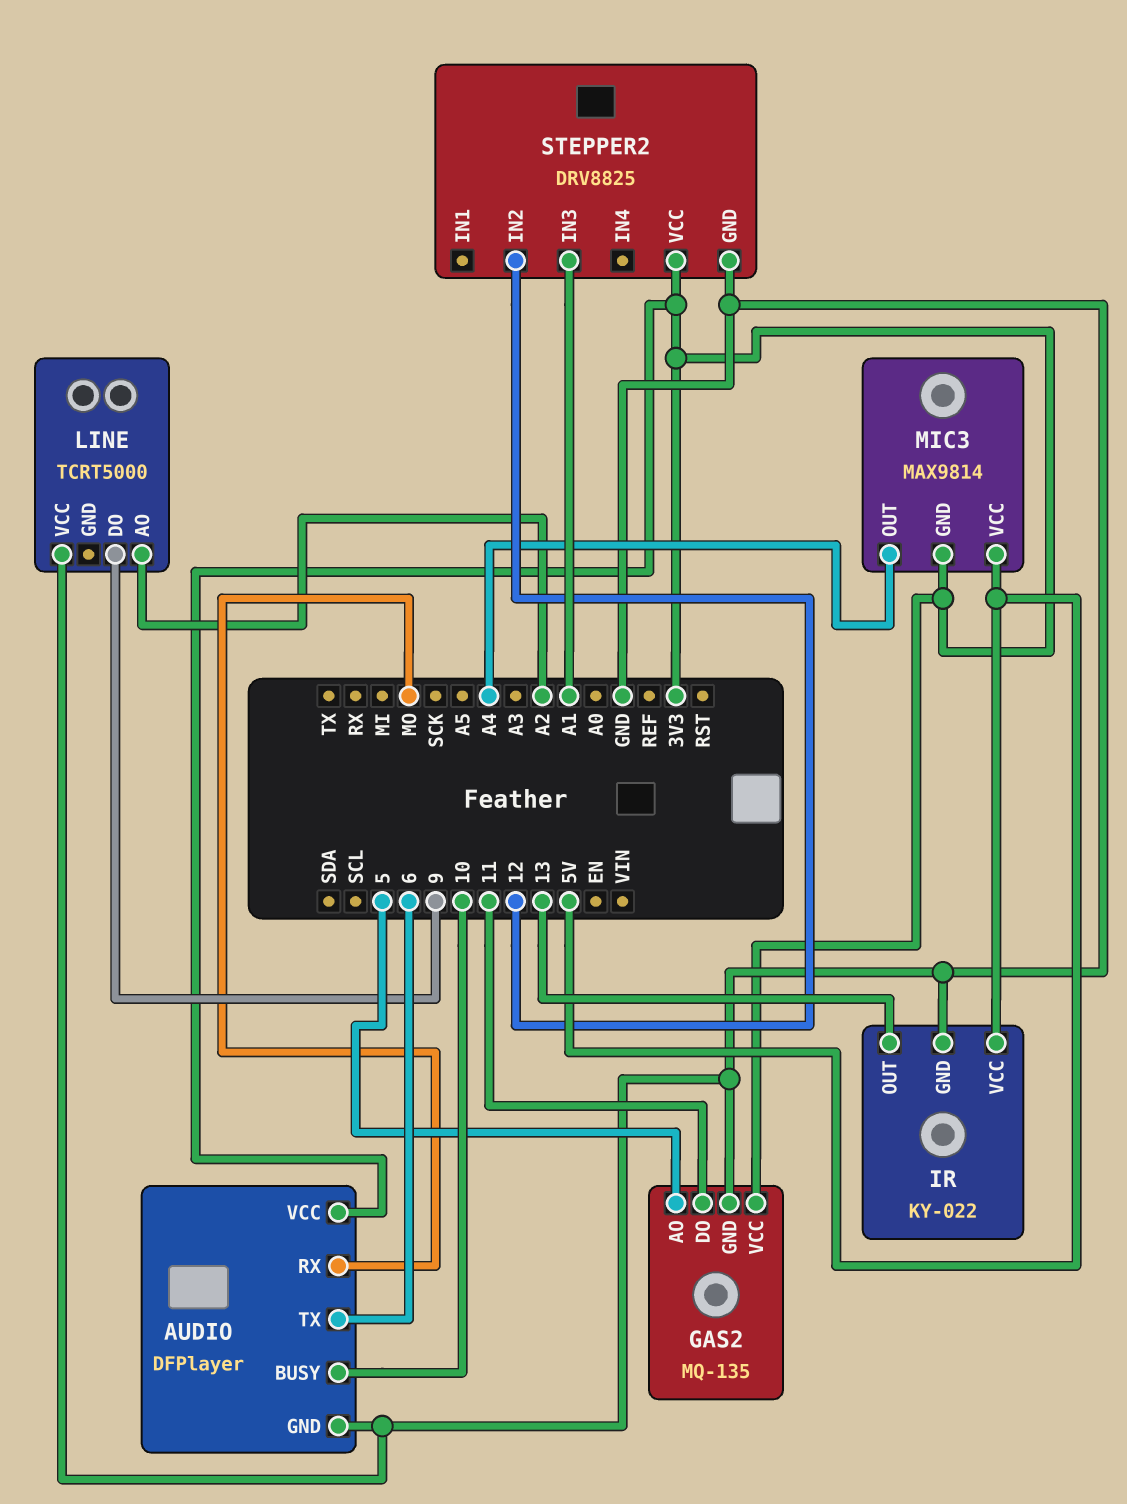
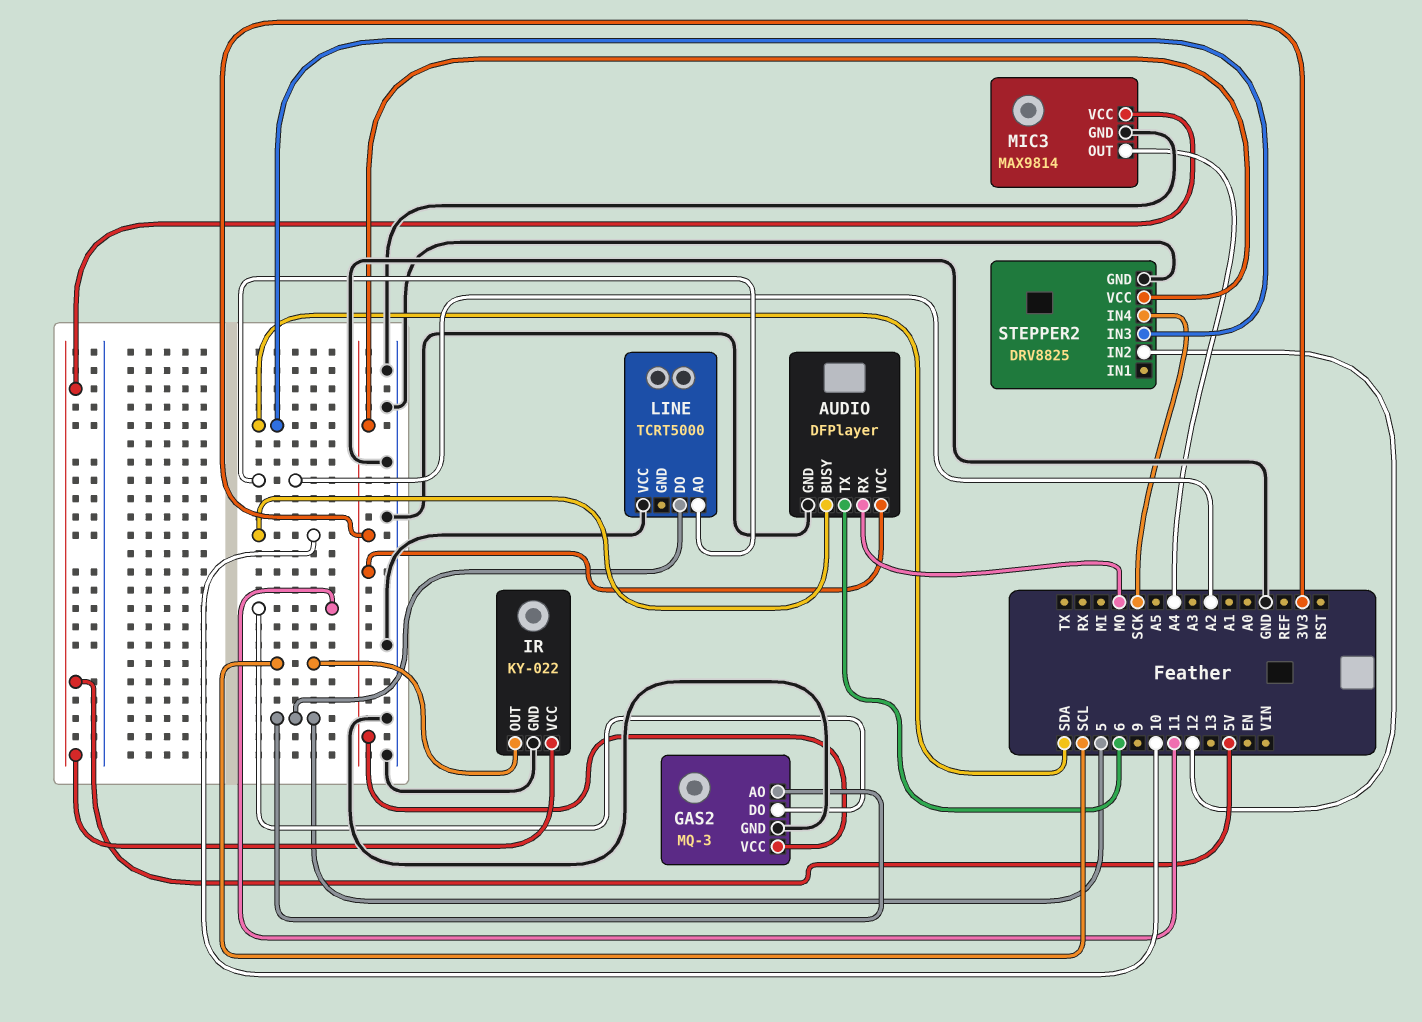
GAS2: MQ-135 -> MQ-3
IR pin OUT: 13 -> SCL
LINE pin DO: 9 -> 5
MIC3 pin GND: 3V3 -> GND
STEPPER2 pin IN3: A1 -> SDA
STEPPER2 pin IN4: none -> SCK

